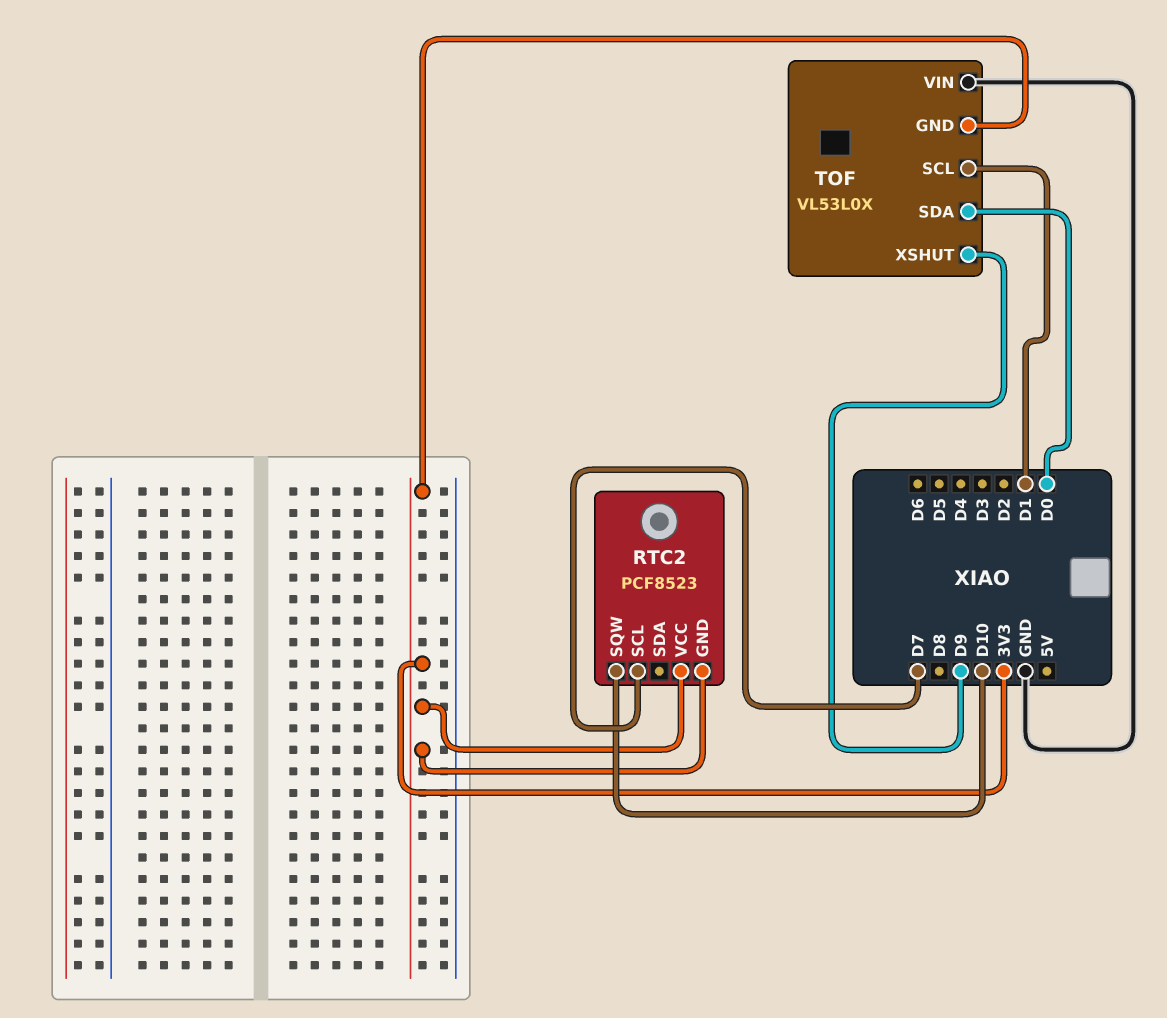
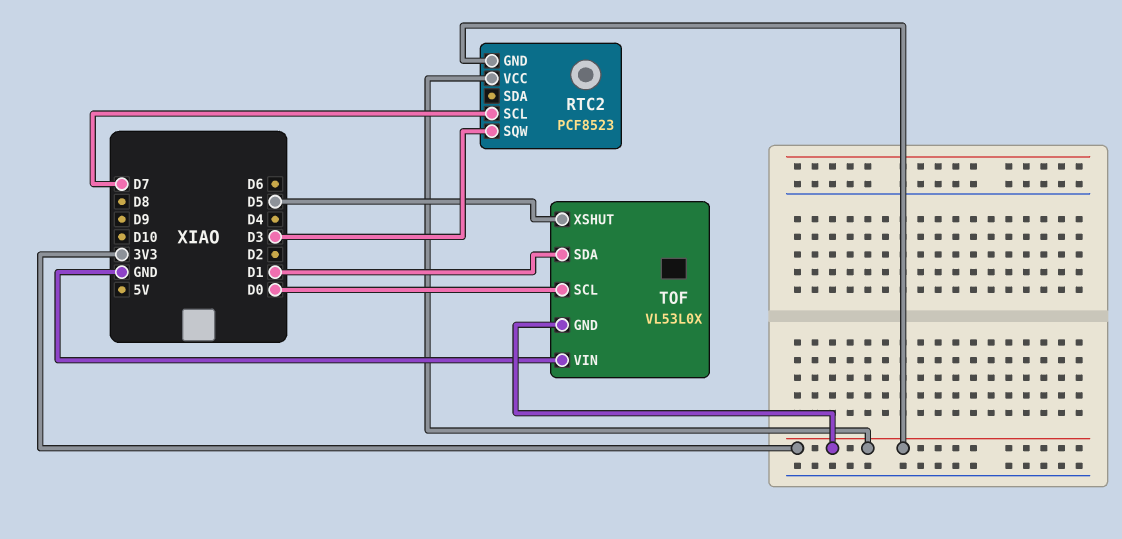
RTC2 pin SQW: D10 -> D3
TOF pin SCL: D1 -> D0
TOF pin SDA: D0 -> D1
TOF pin XSHUT: D9 -> D5

